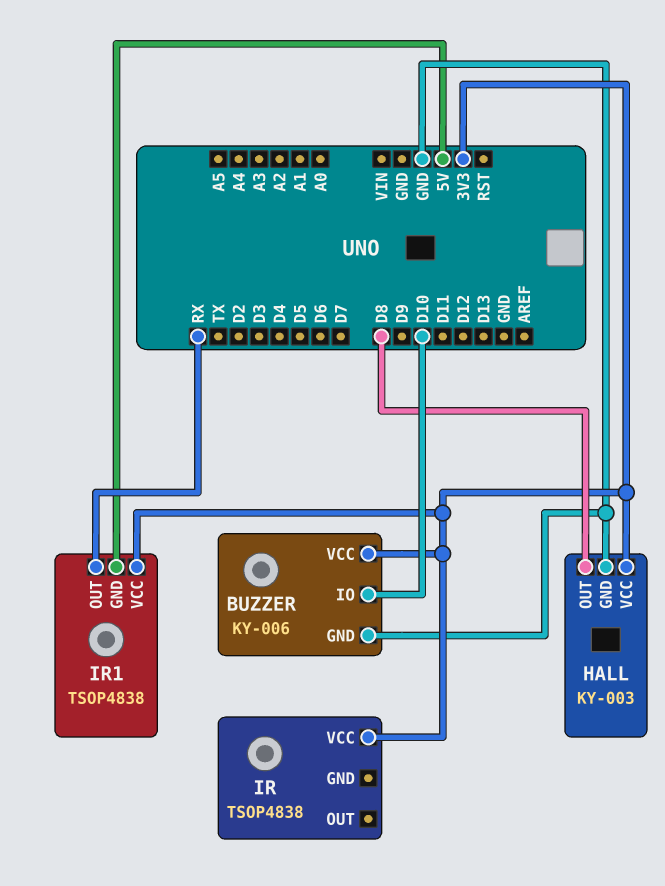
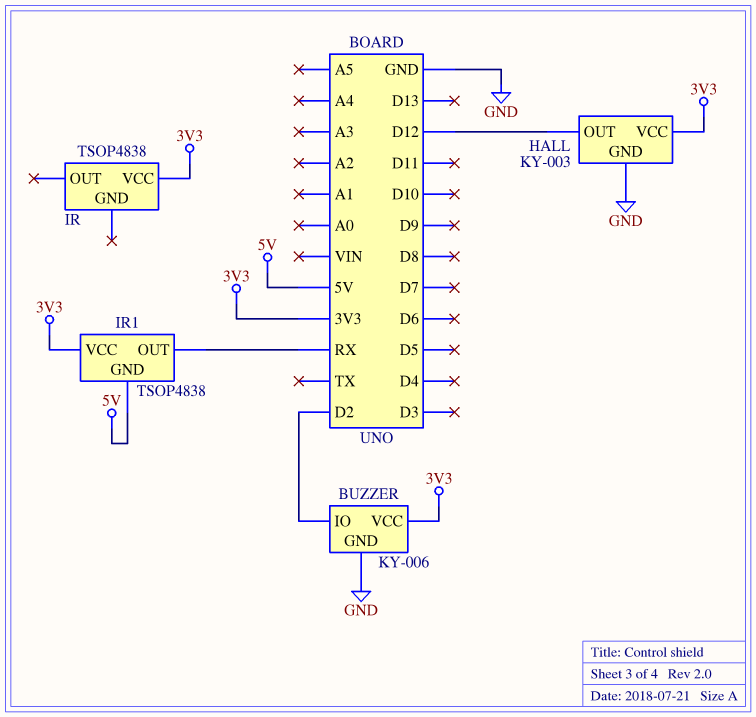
BUZZER pin IO: D10 -> D2
HALL pin OUT: D8 -> D12

